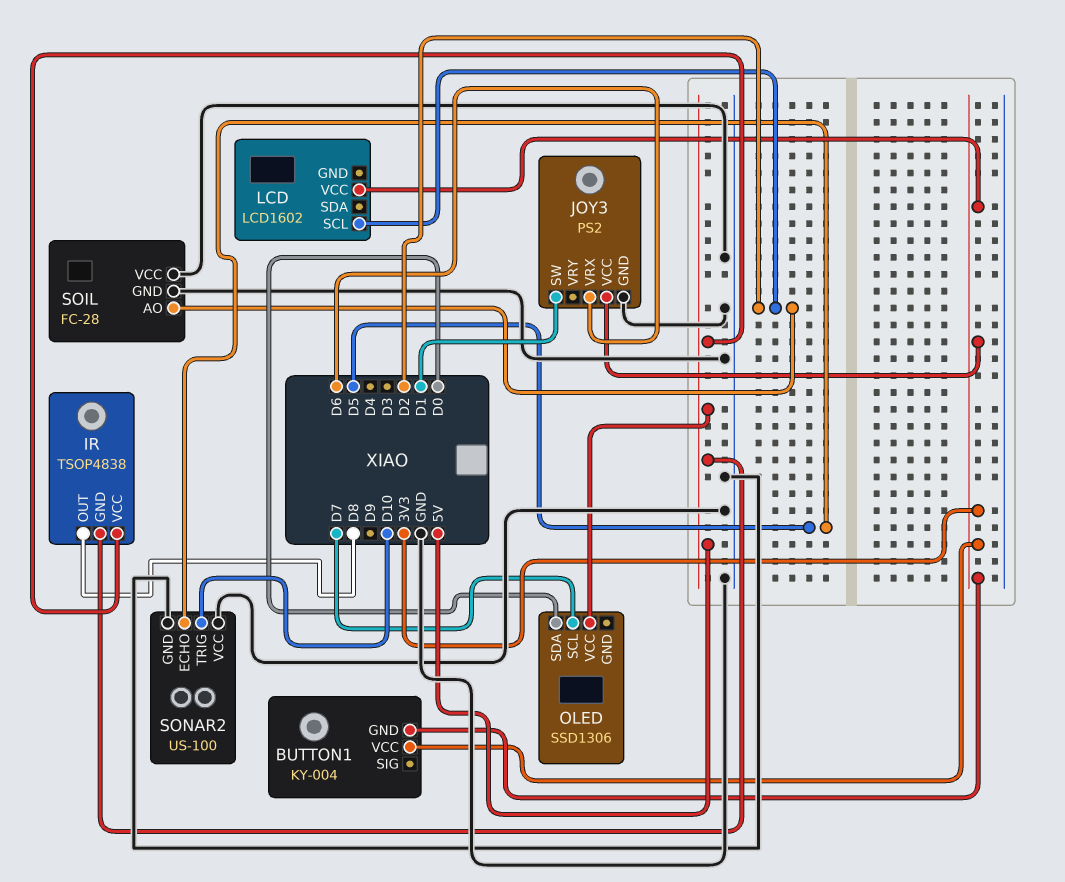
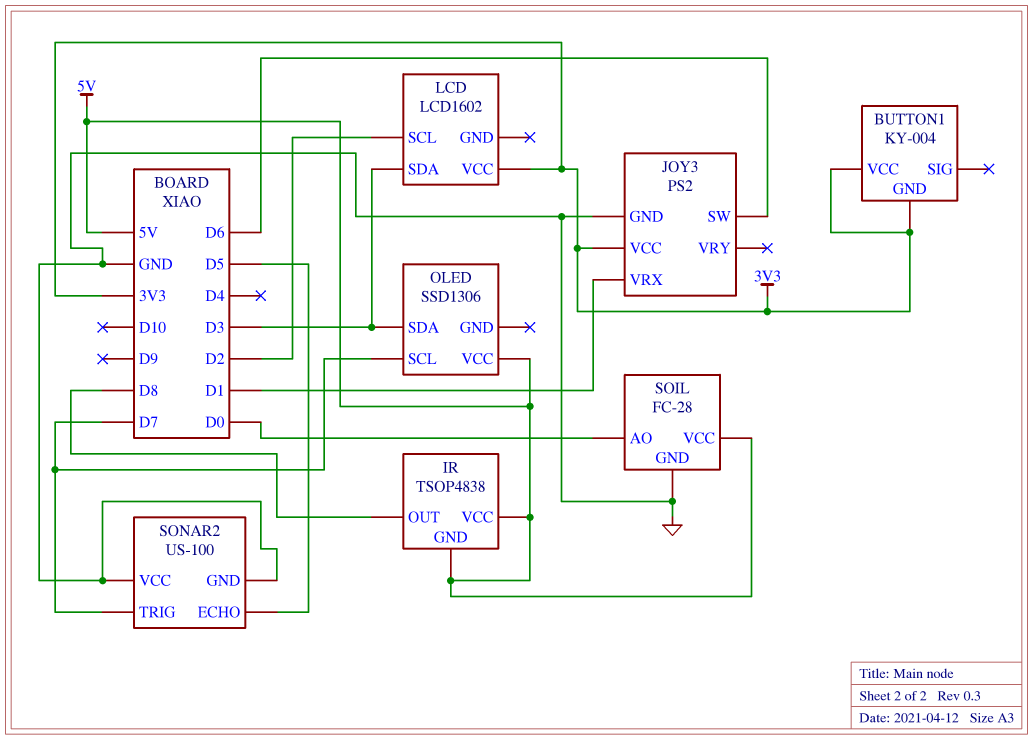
JOY3 pin SW: D1 -> D6
JOY3 pin VRX: D6 -> D1
LCD pin SDA: none -> D3
OLED pin SDA: D0 -> D3
SOIL pin AO: D2 -> D0
SOIL pin VCC: GND -> 5V
SONAR2 pin TRIG: D10 -> D7

